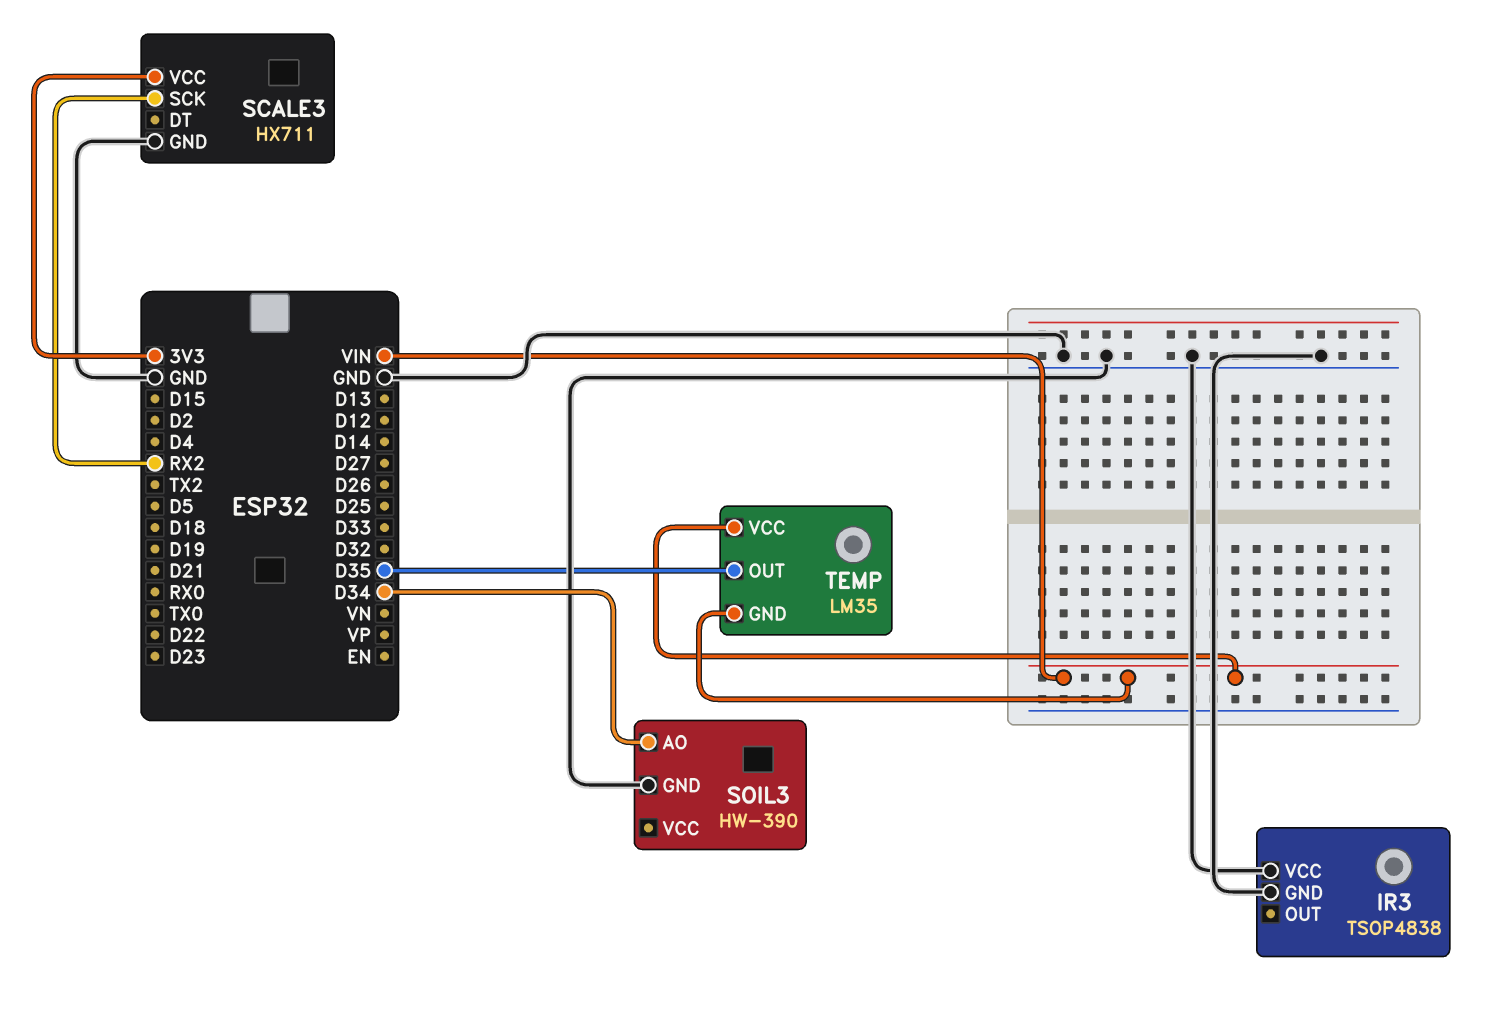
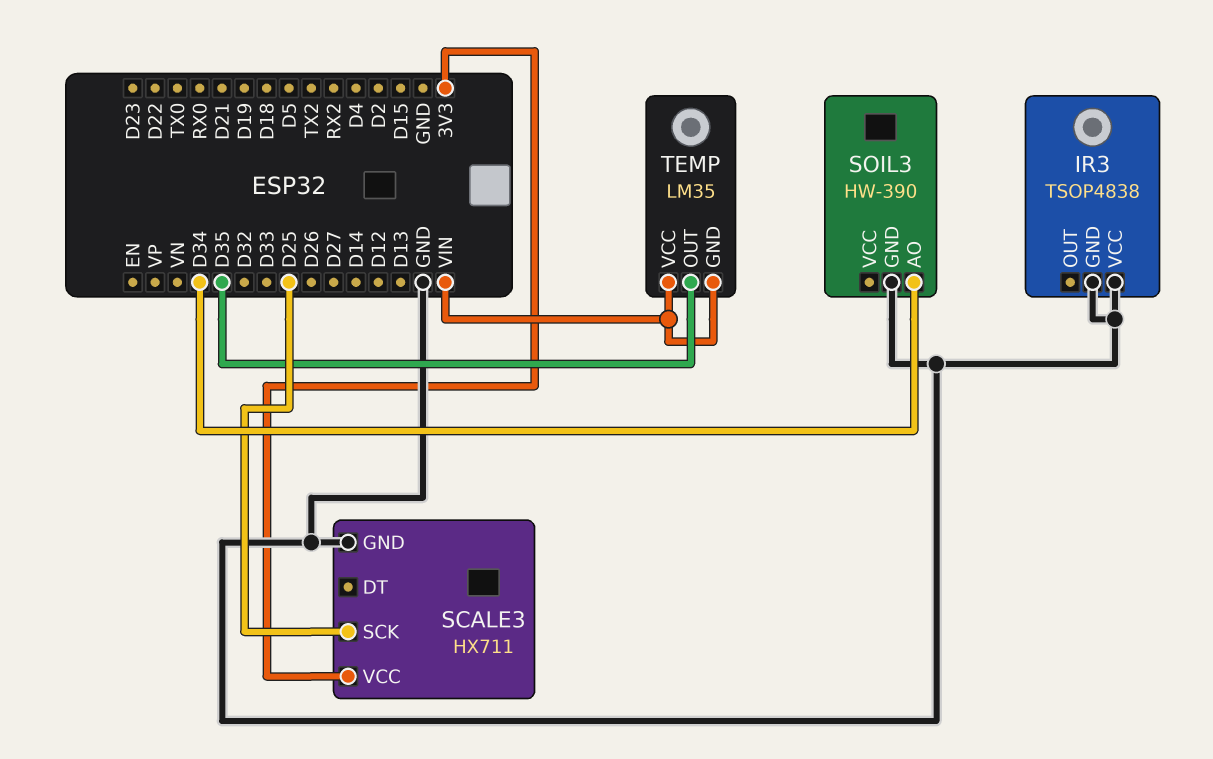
SCALE3 pin SCK: RX2 -> D25

